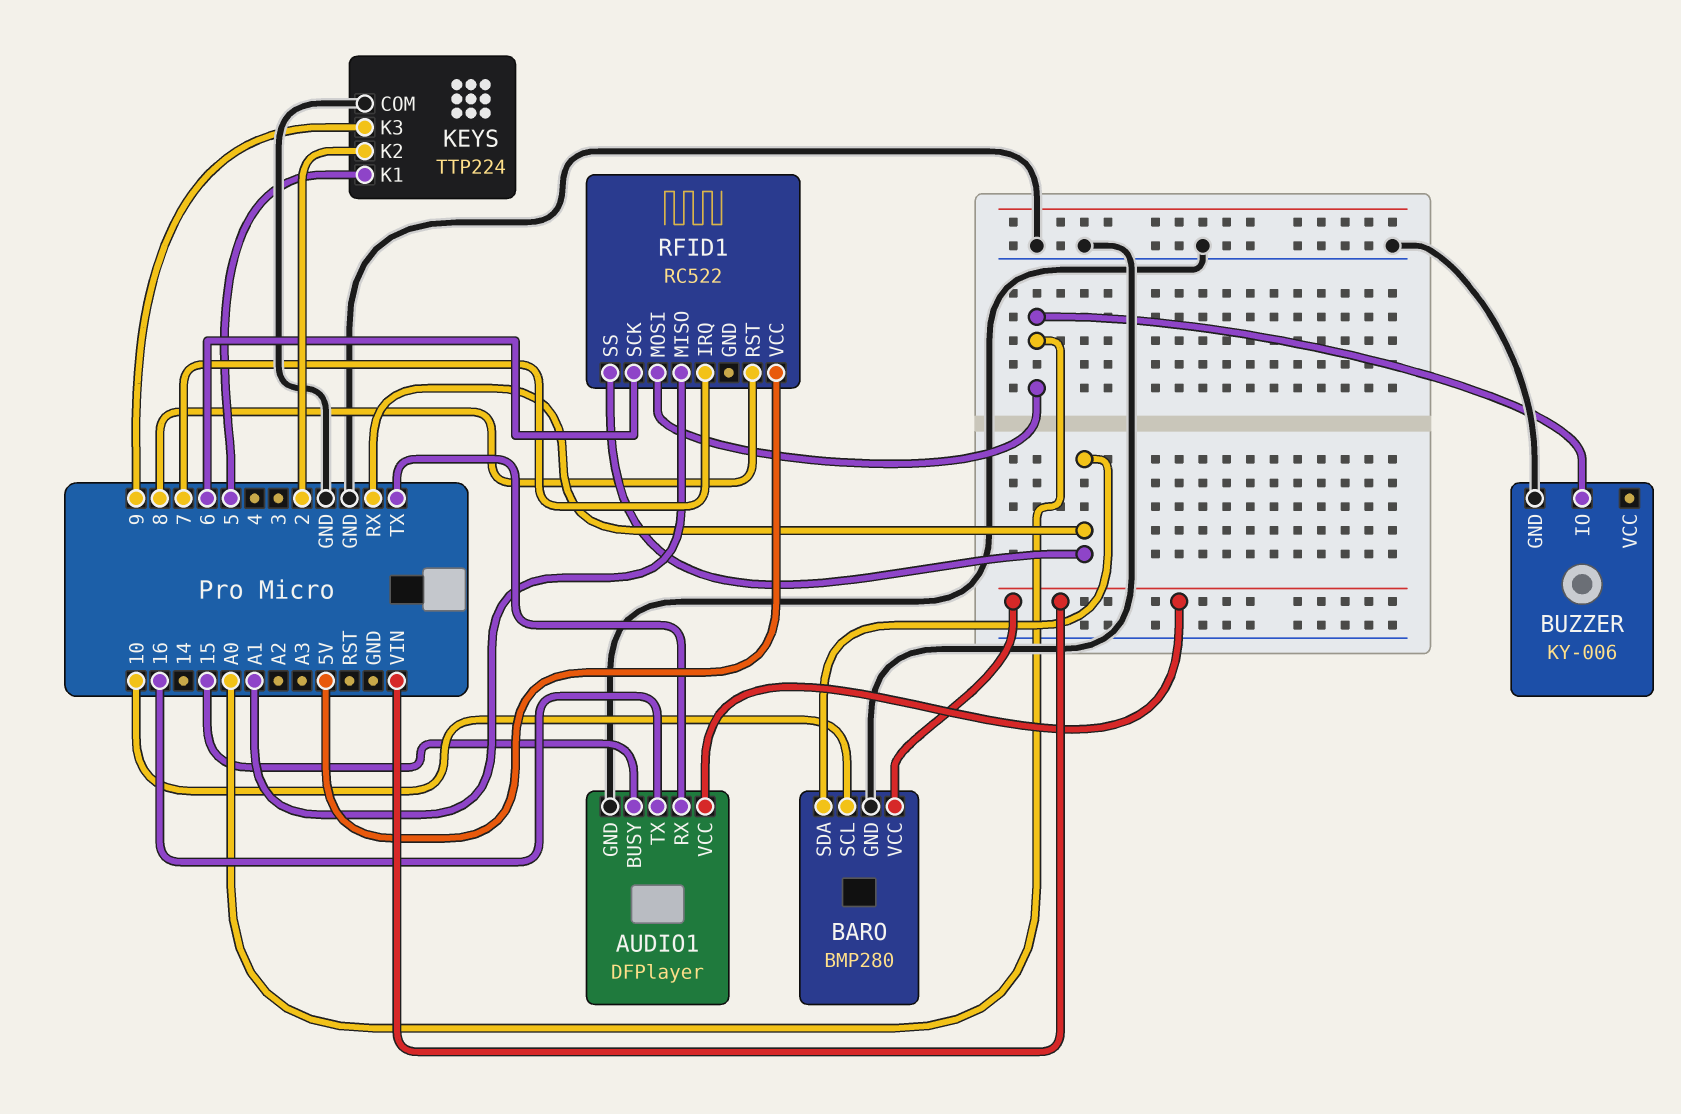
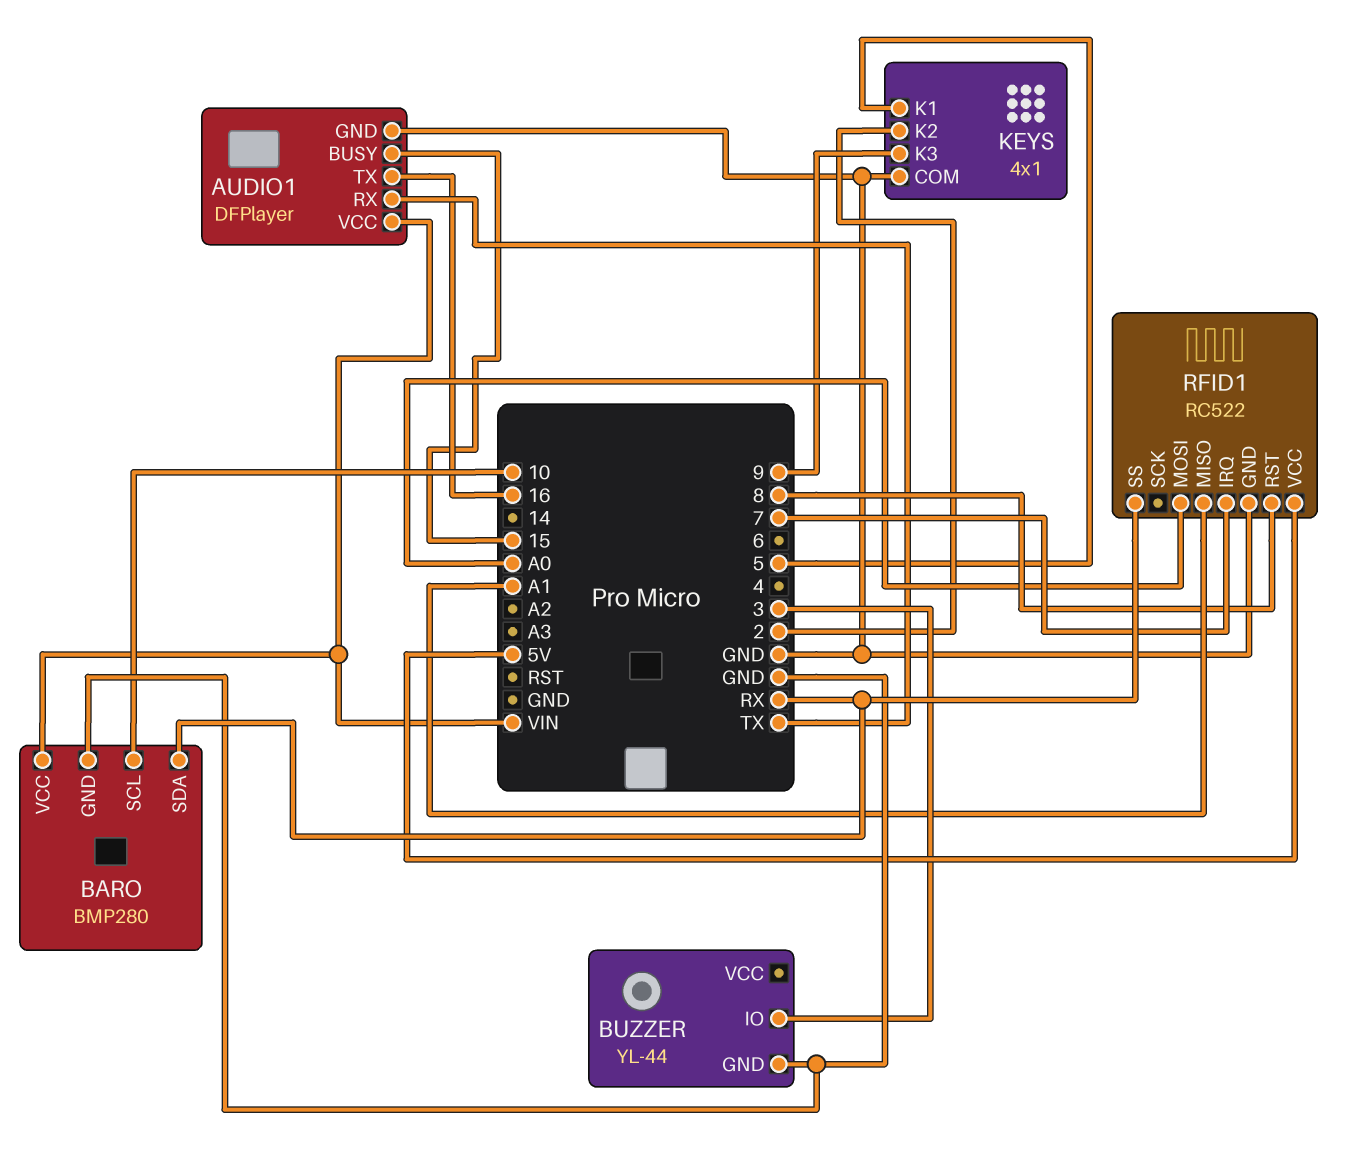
BUZZER: KY-006 -> YL-44
BUZZER pin IO: A0 -> 3
KEYS: TTP224 -> 4x1
RFID1 pin GND: none -> GND
RFID1 pin SCK: 6 -> none

